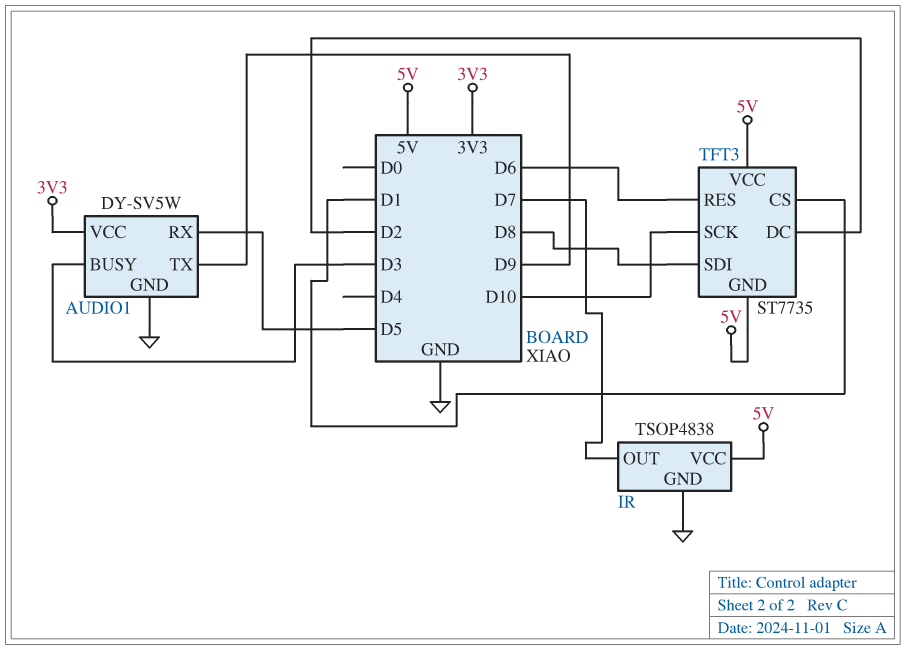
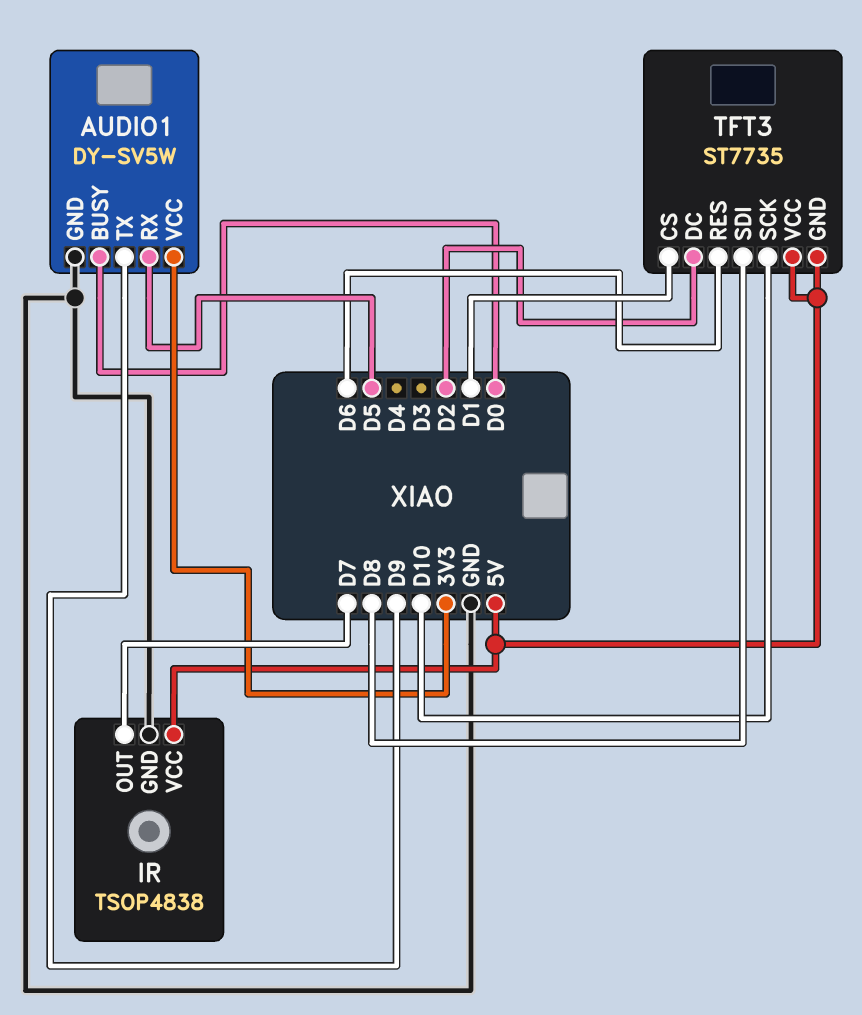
AUDIO1 pin BUSY: D3 -> D0

